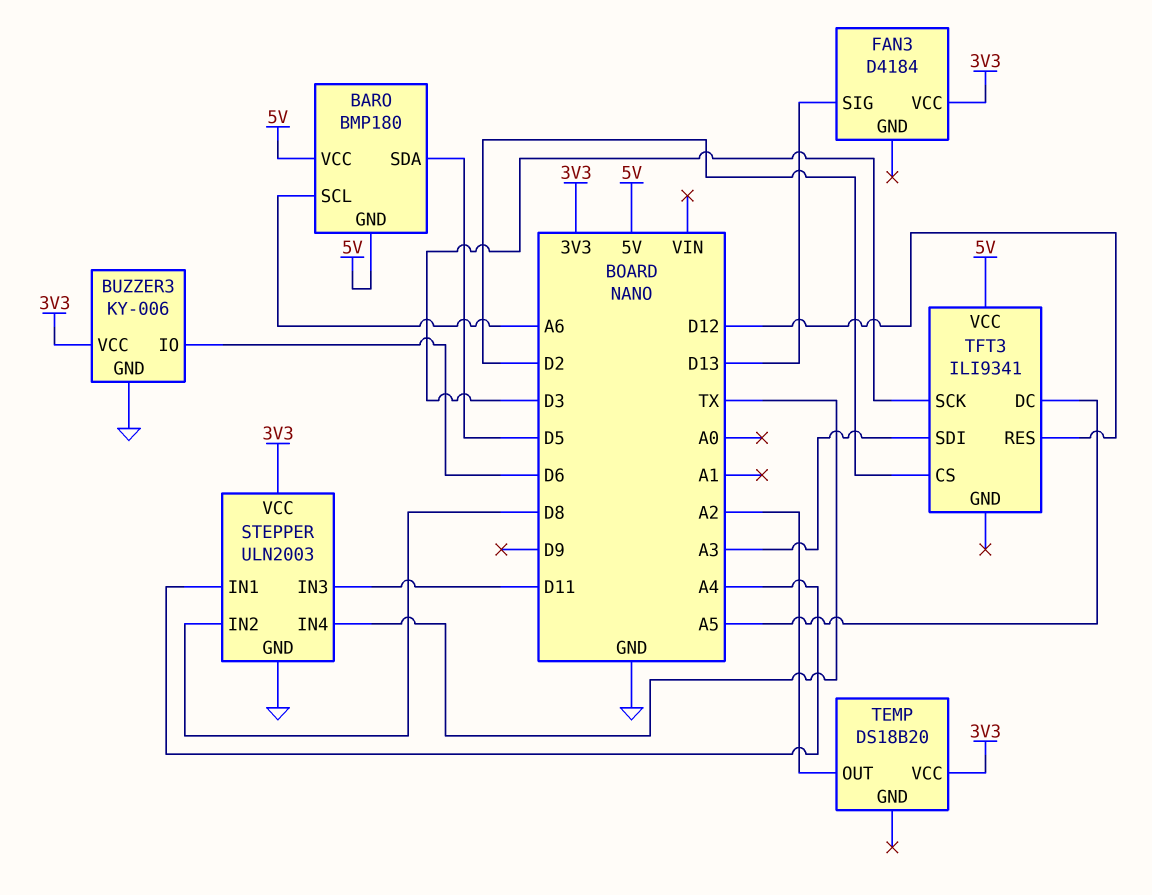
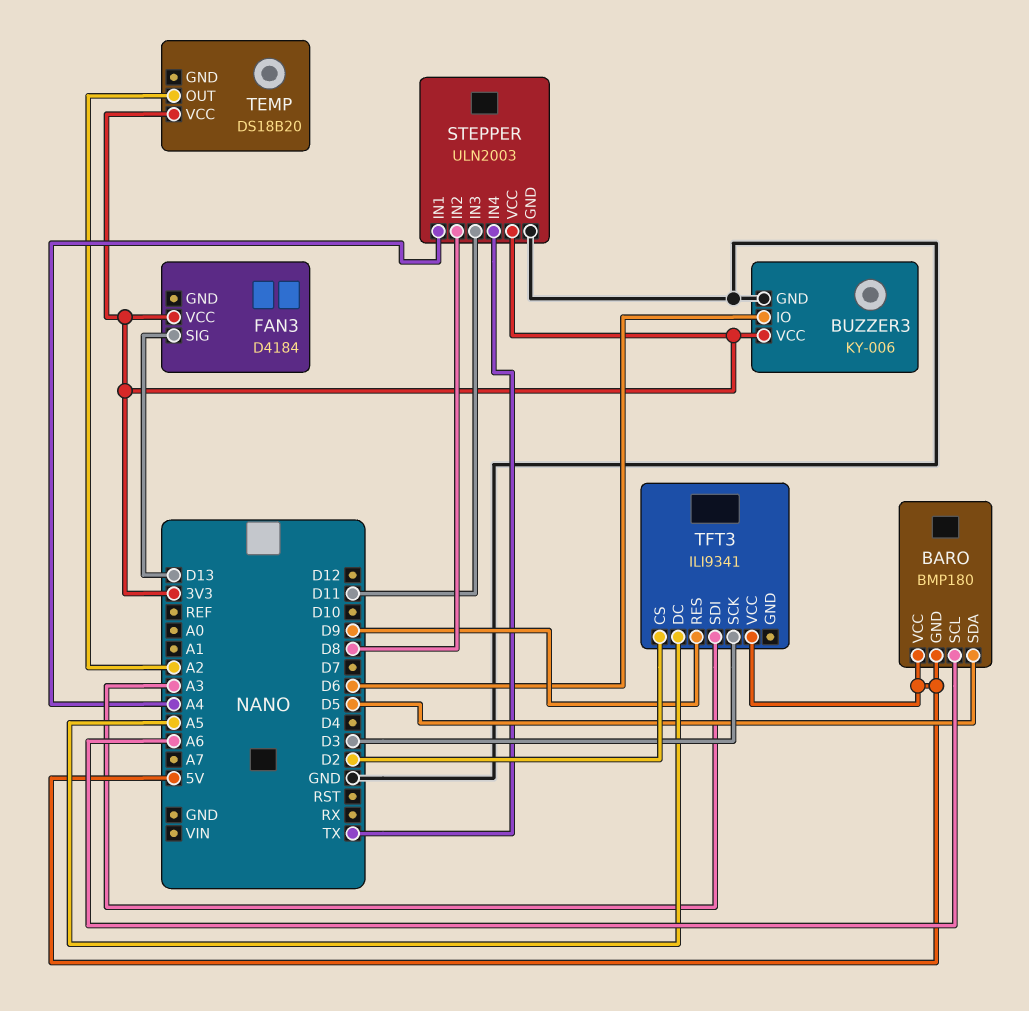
TFT3 pin RES: D12 -> D9

